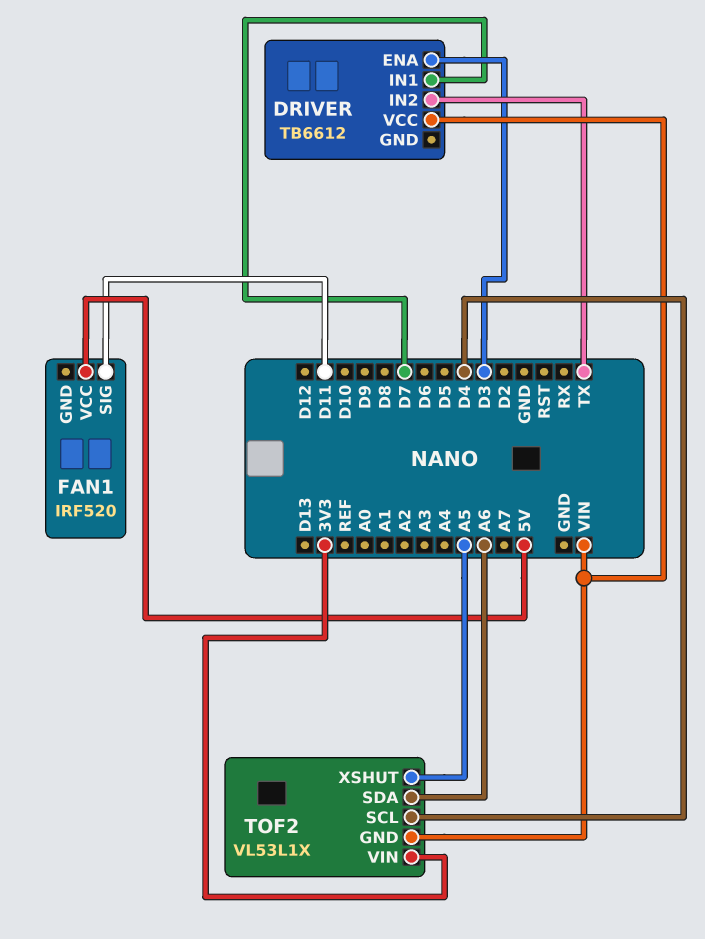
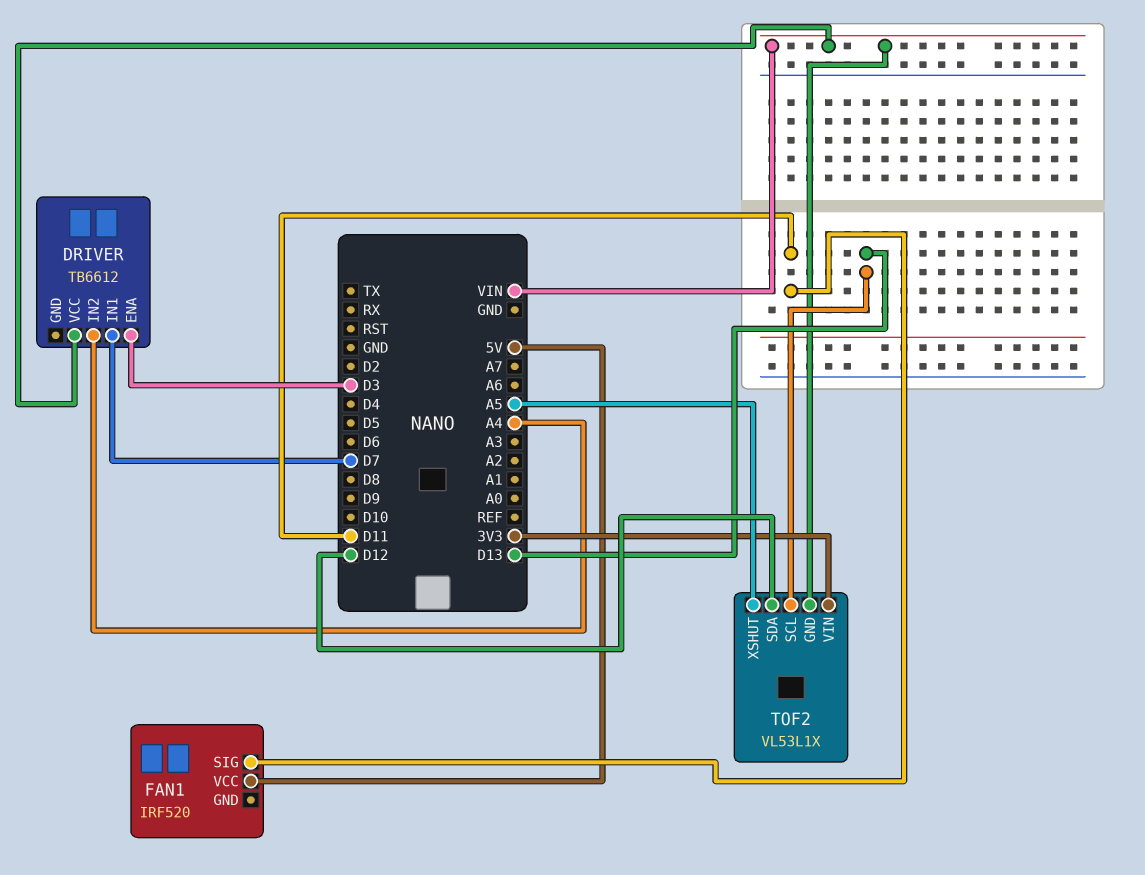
DRIVER pin IN2: TX -> A4
TOF2 pin SCL: D4 -> D13
TOF2 pin SDA: A6 -> D12

